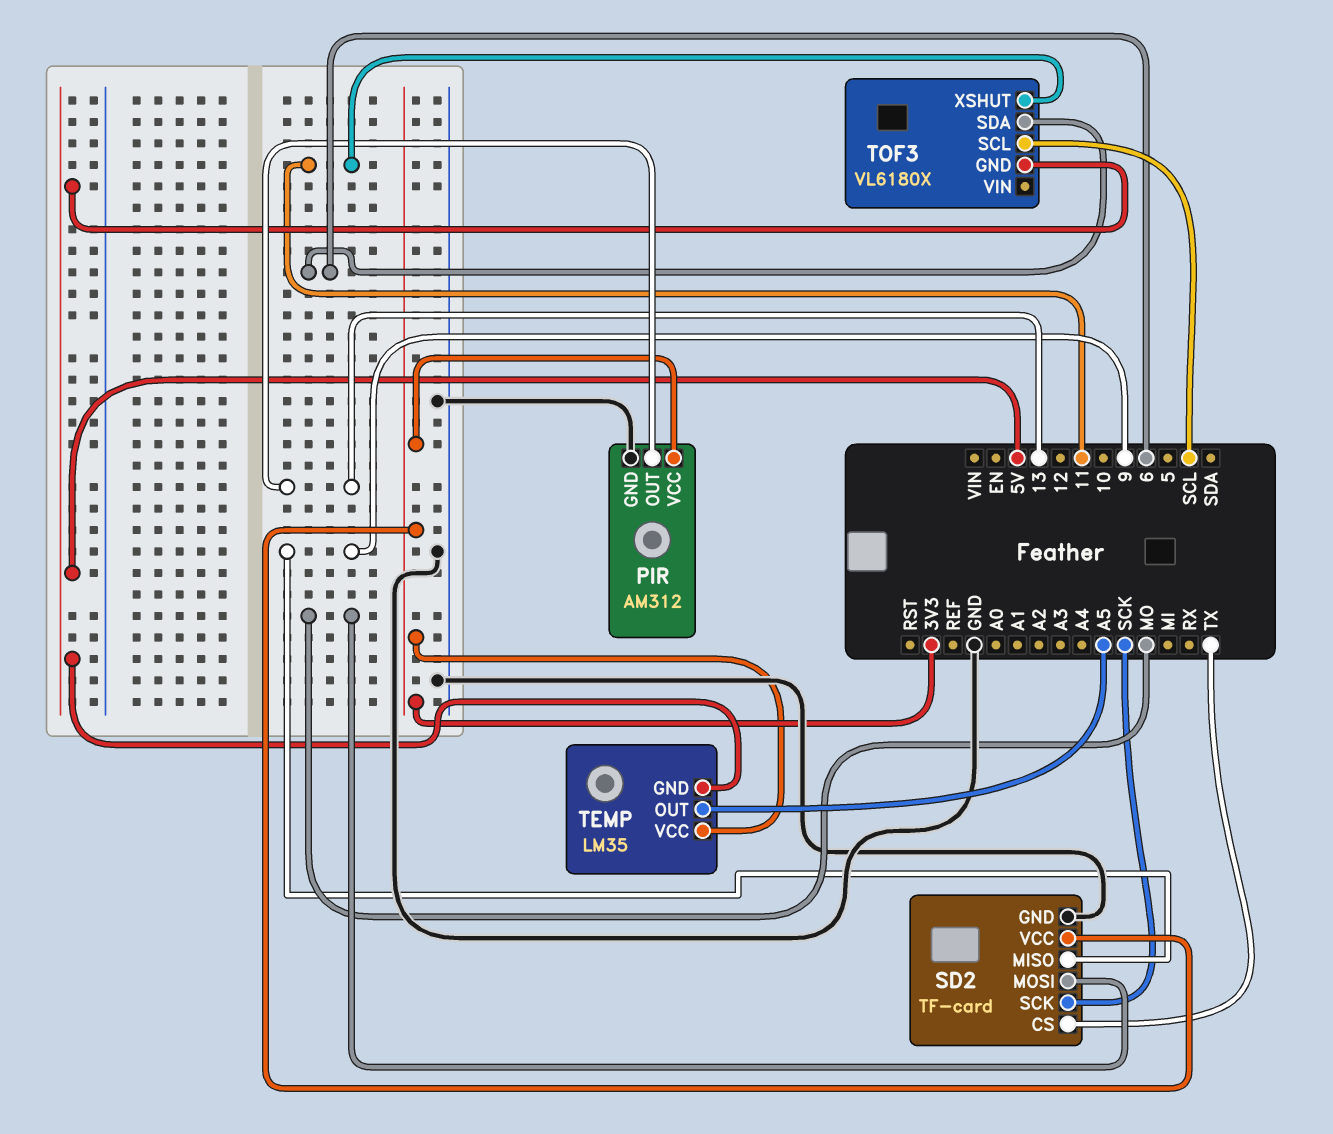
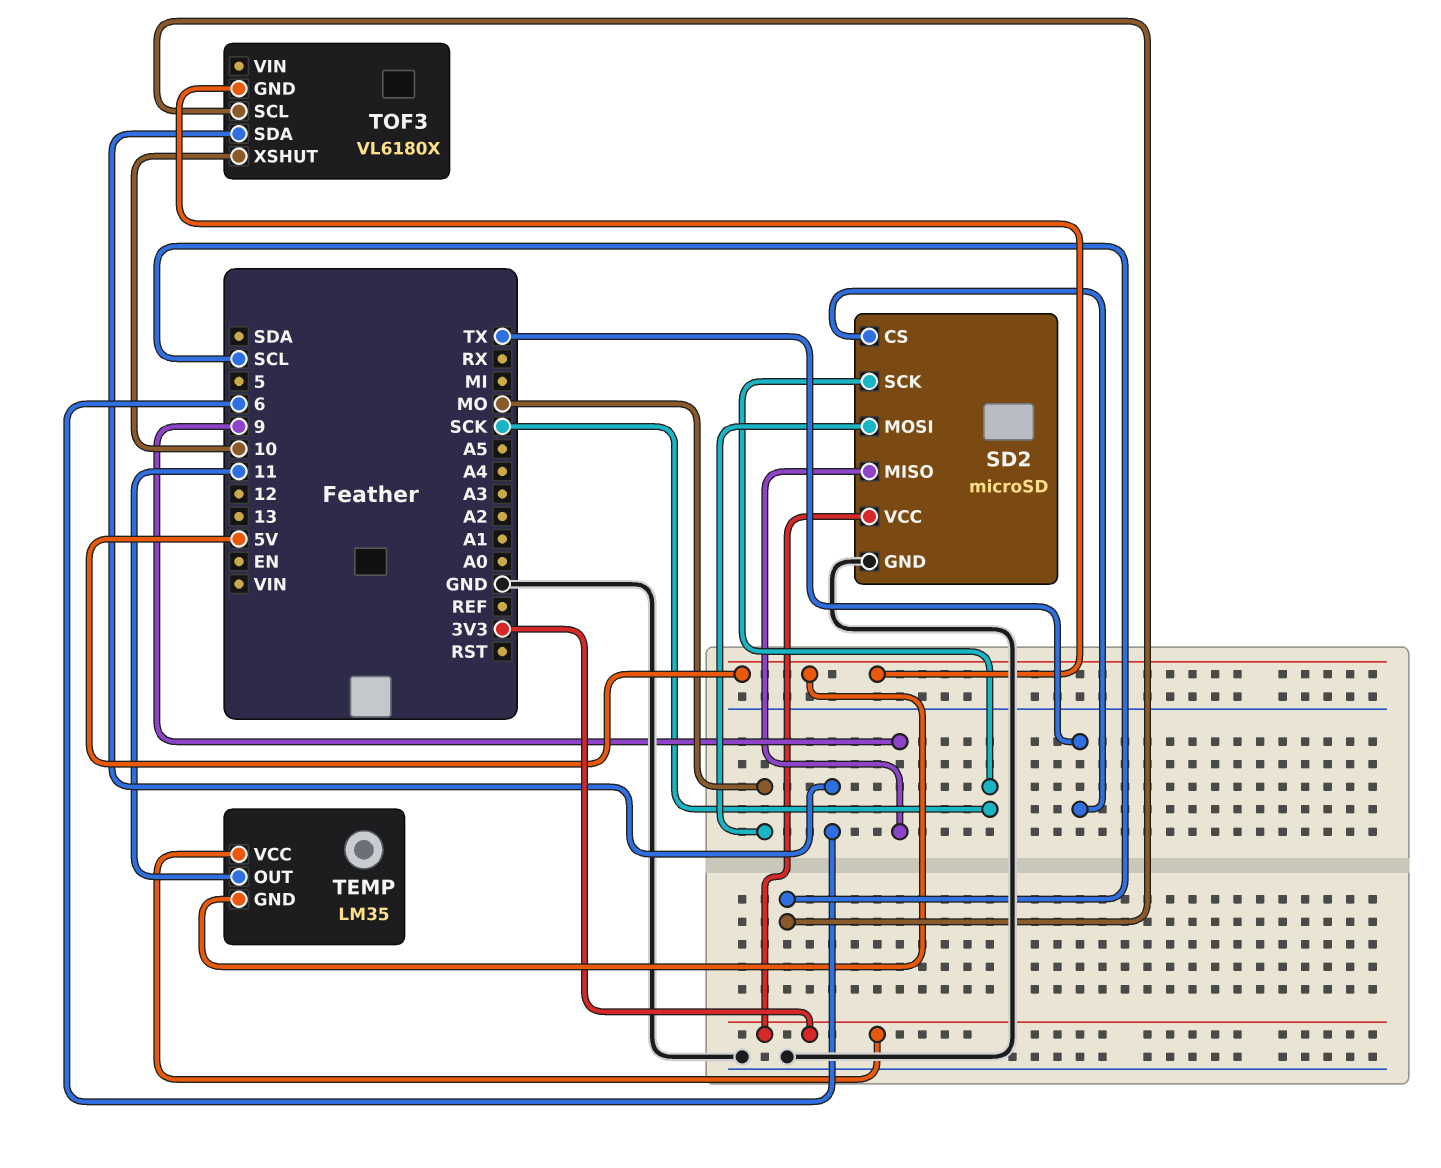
PIR: AM312 -> none
PIR pin GND: GND -> none
PIR pin OUT: 13 -> none
PIR pin VCC: 3V3 -> none
SD2: TF-card -> microSD
TEMP pin OUT: A5 -> 11
TOF3 pin XSHUT: 11 -> 10

